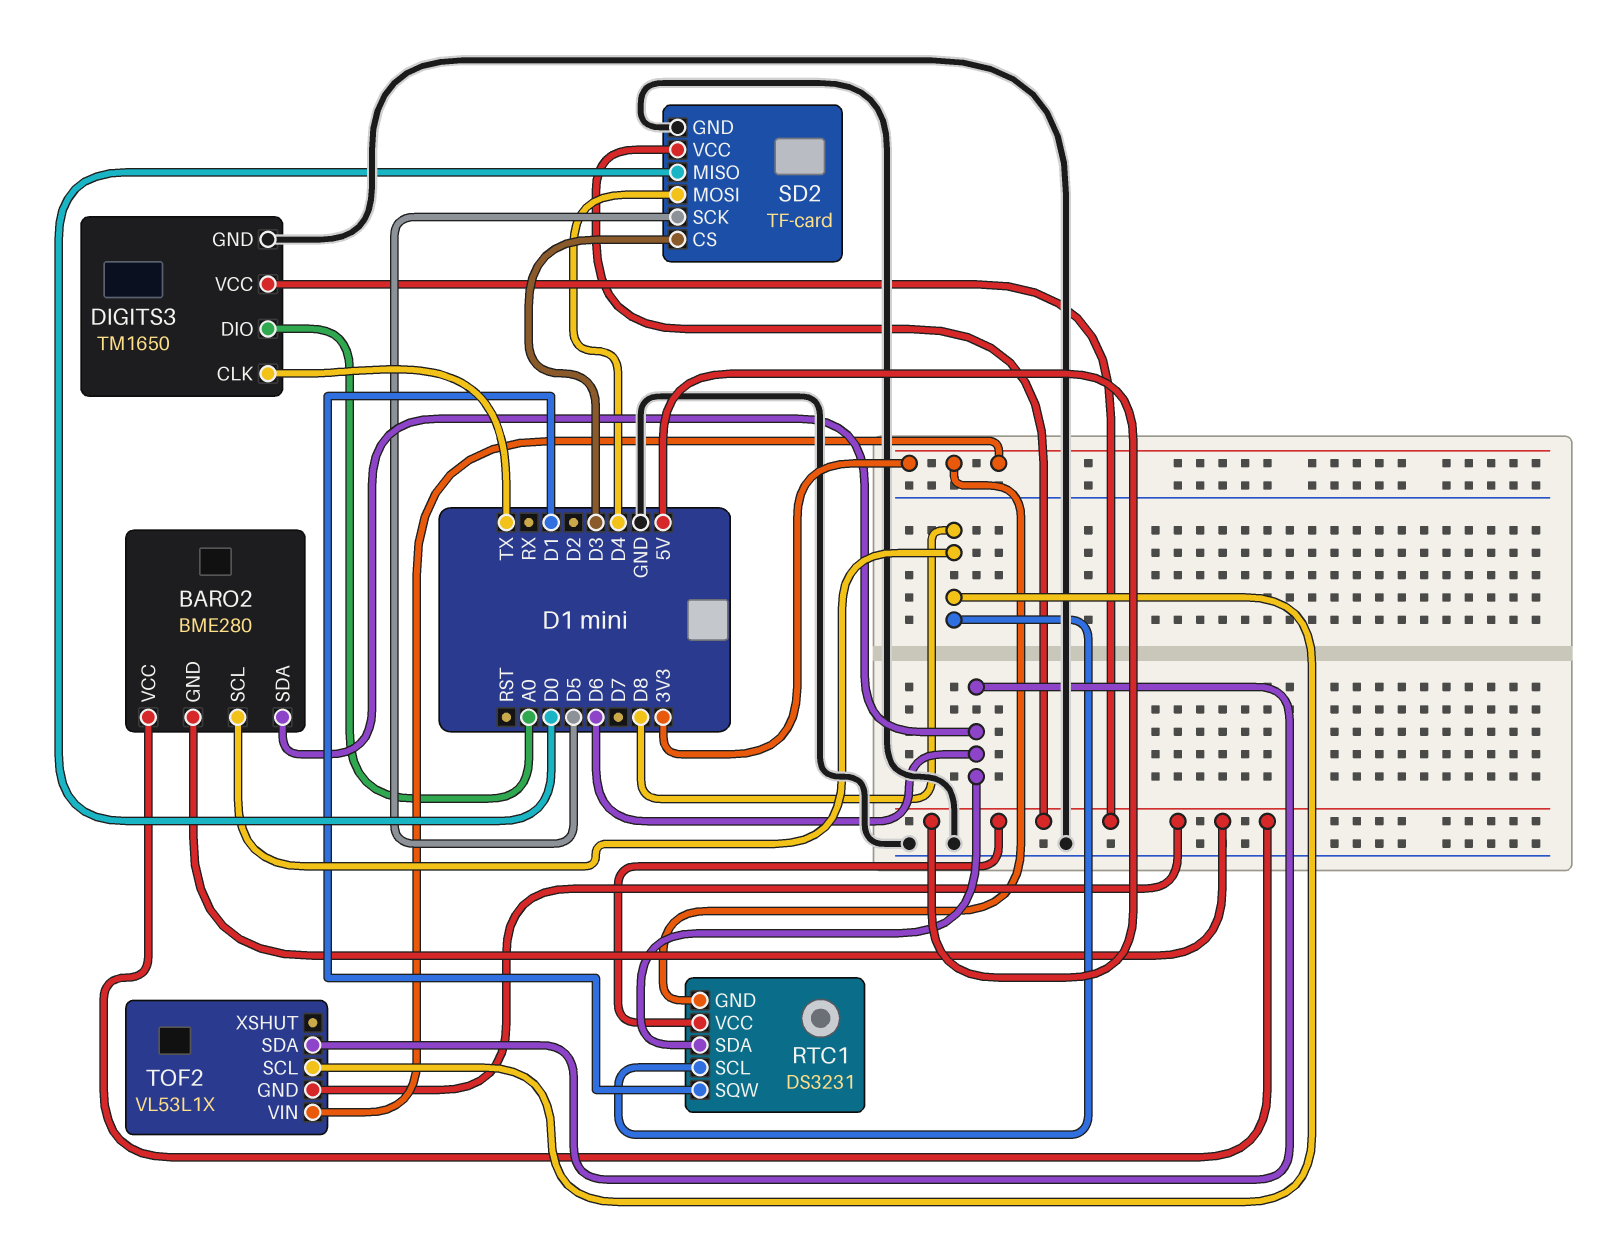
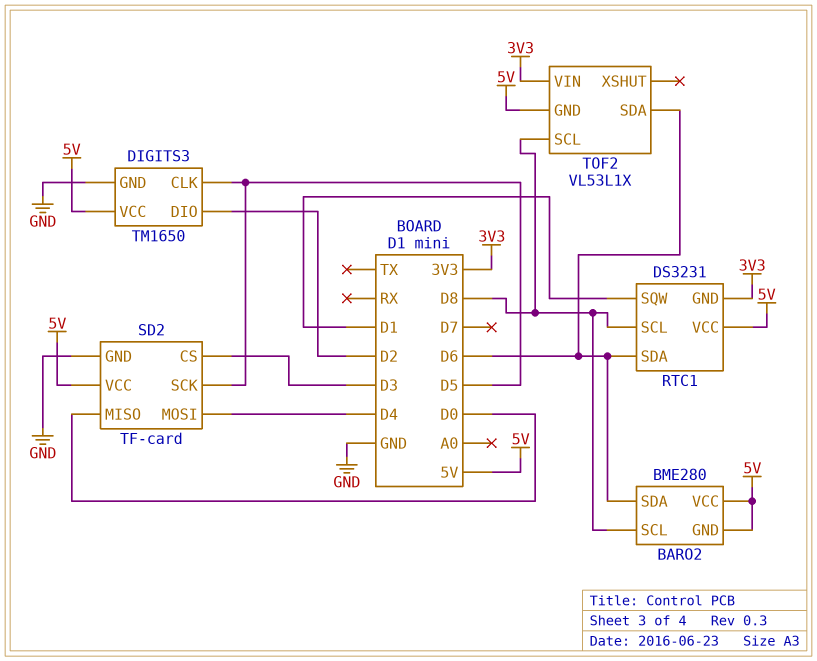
DIGITS3 pin CLK: TX -> D5
DIGITS3 pin DIO: A0 -> D2

